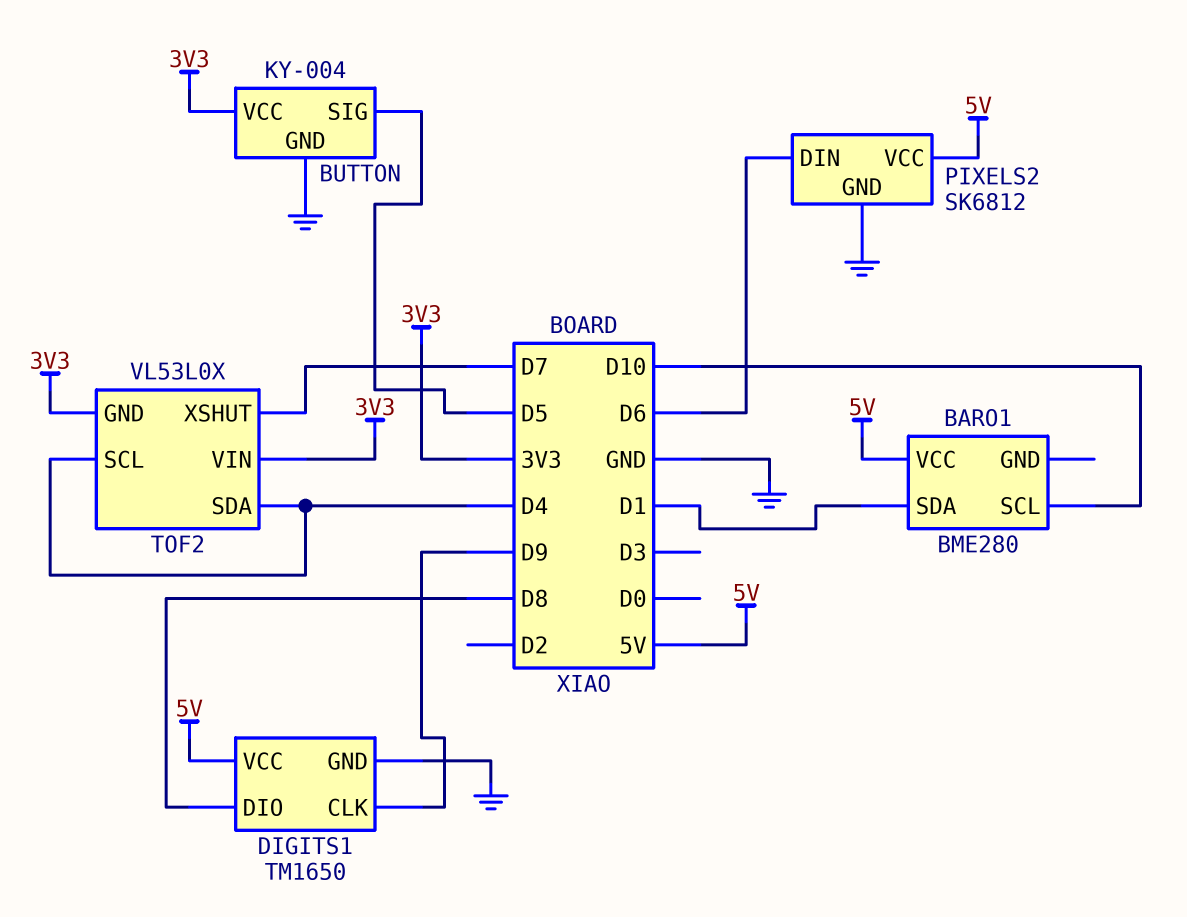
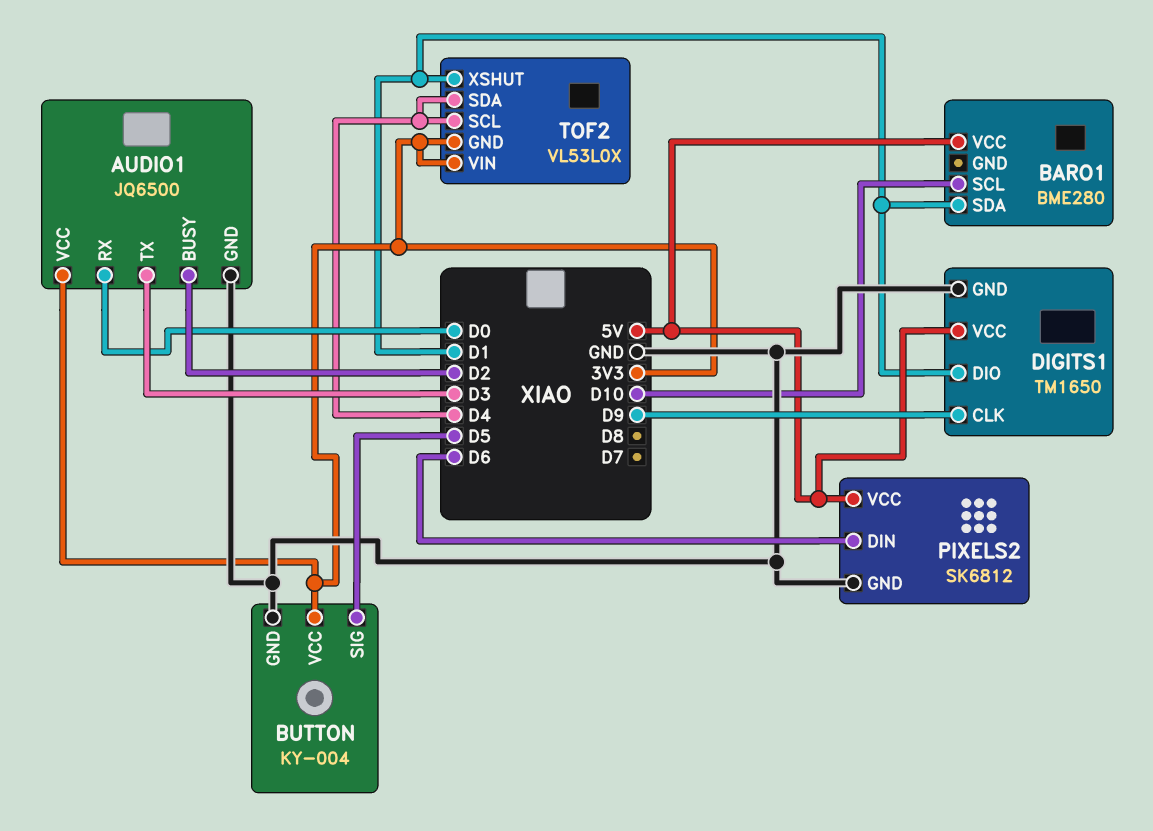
AUDIO1: none -> JQ6500
AUDIO1 pin BUSY: none -> D2
AUDIO1 pin GND: none -> GND
AUDIO1 pin RX: none -> D0
AUDIO1 pin TX: none -> D3
AUDIO1 pin VCC: none -> 3V3
DIGITS1 pin DIO: D8 -> D1
TOF2 pin XSHUT: D7 -> D1

